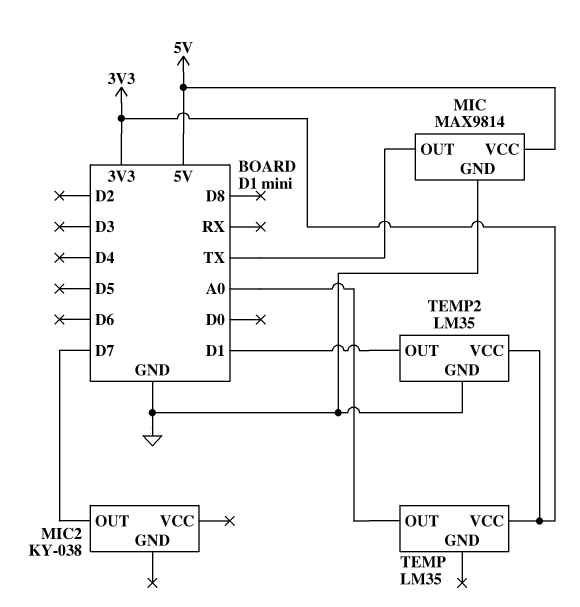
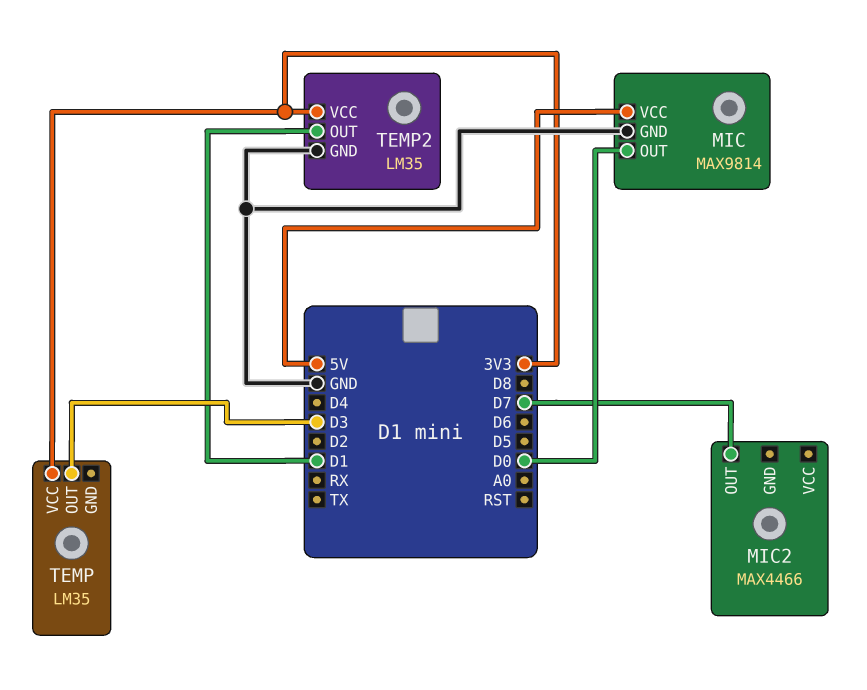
MIC pin OUT: TX -> D0
MIC2: KY-038 -> MAX4466
TEMP pin OUT: A0 -> D3

